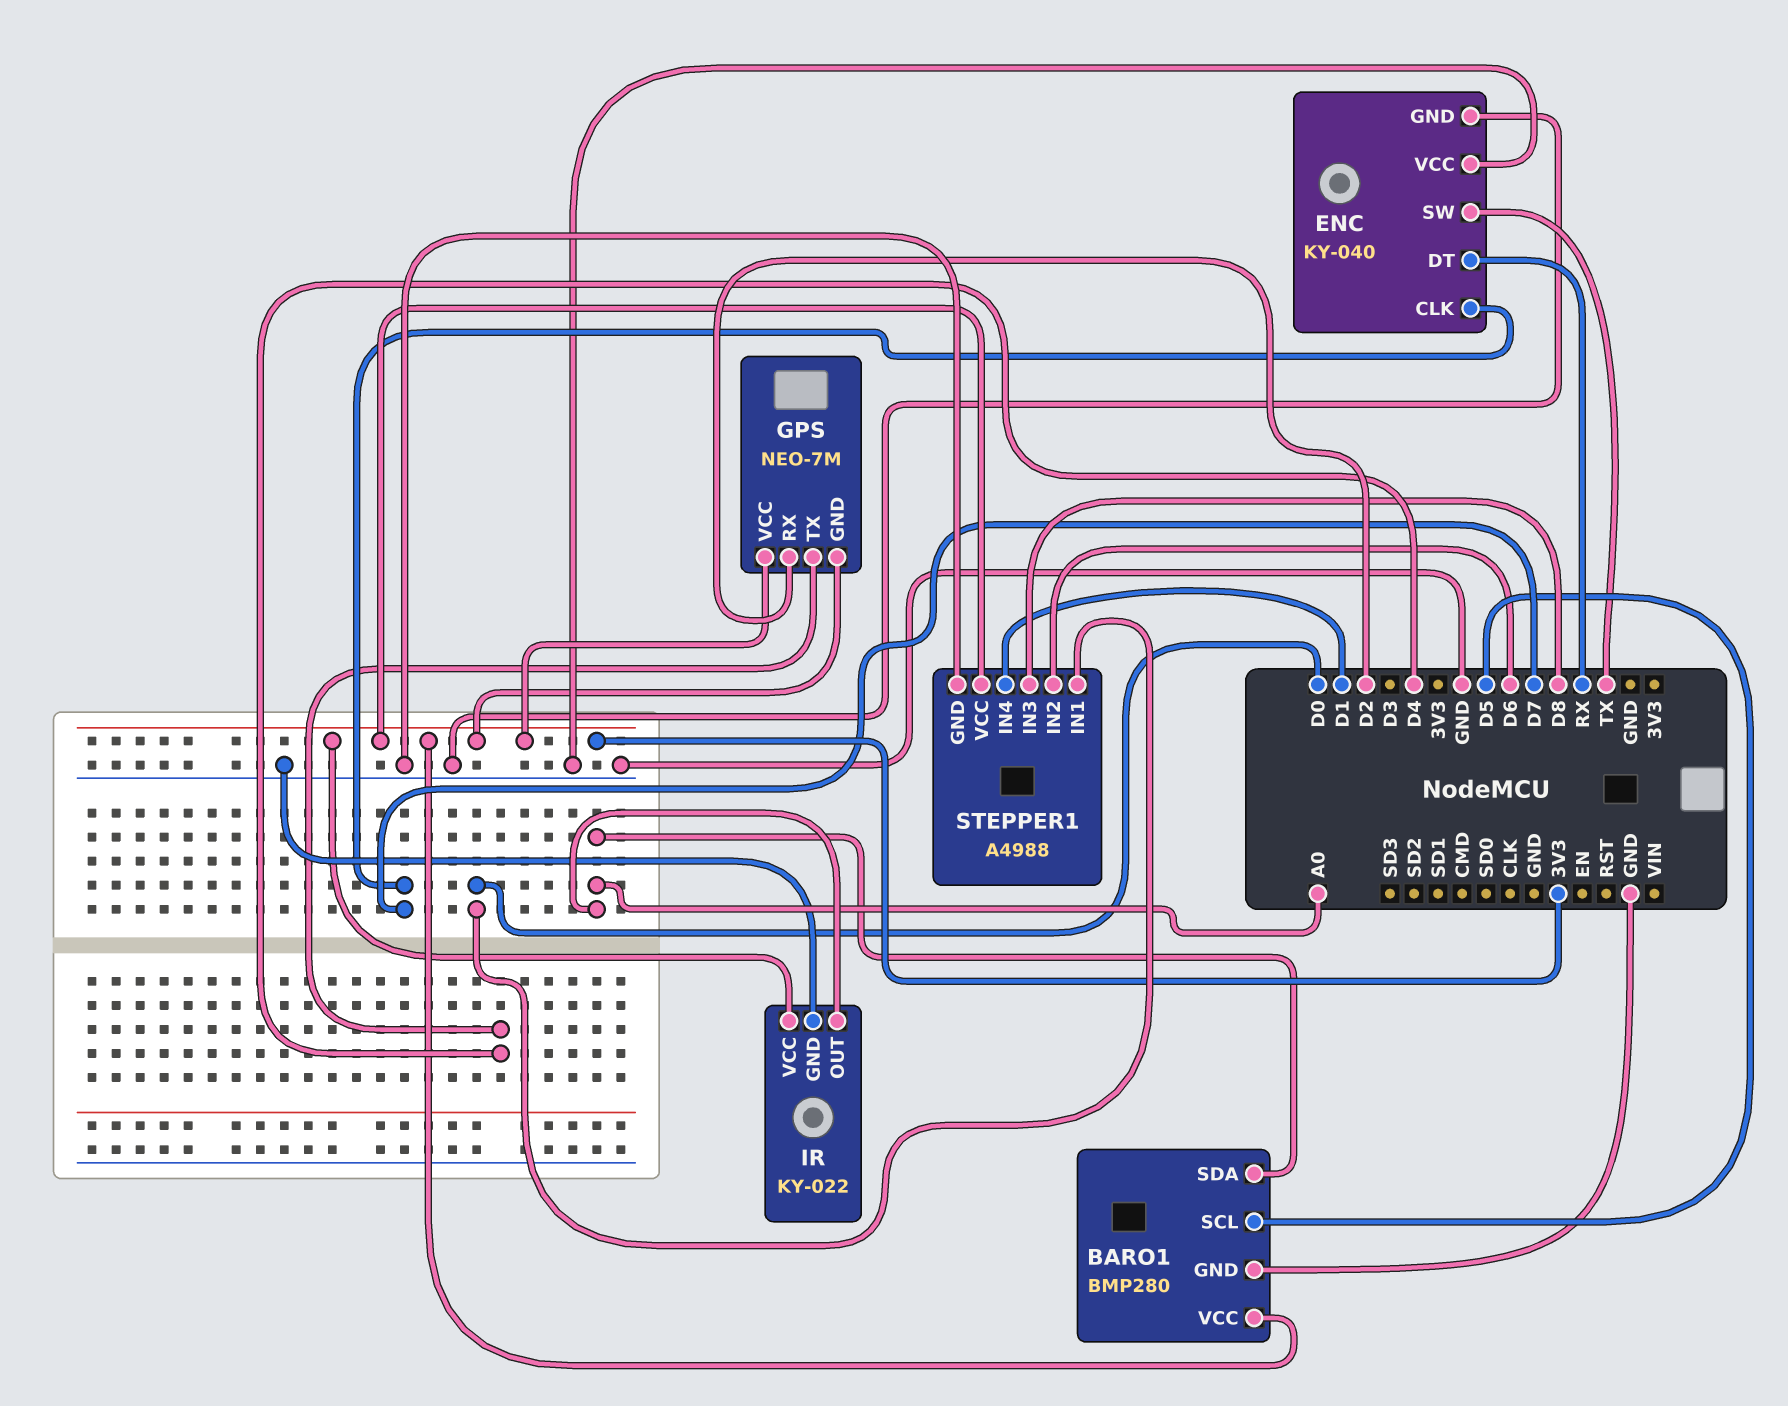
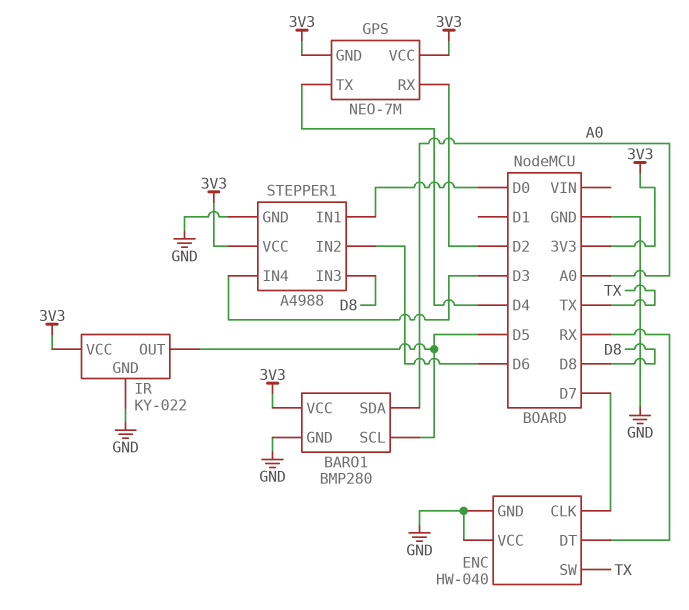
ENC: KY-040 -> HW-040
IR pin OUT: A0 -> D5
STEPPER1 pin IN4: D1 -> D3

